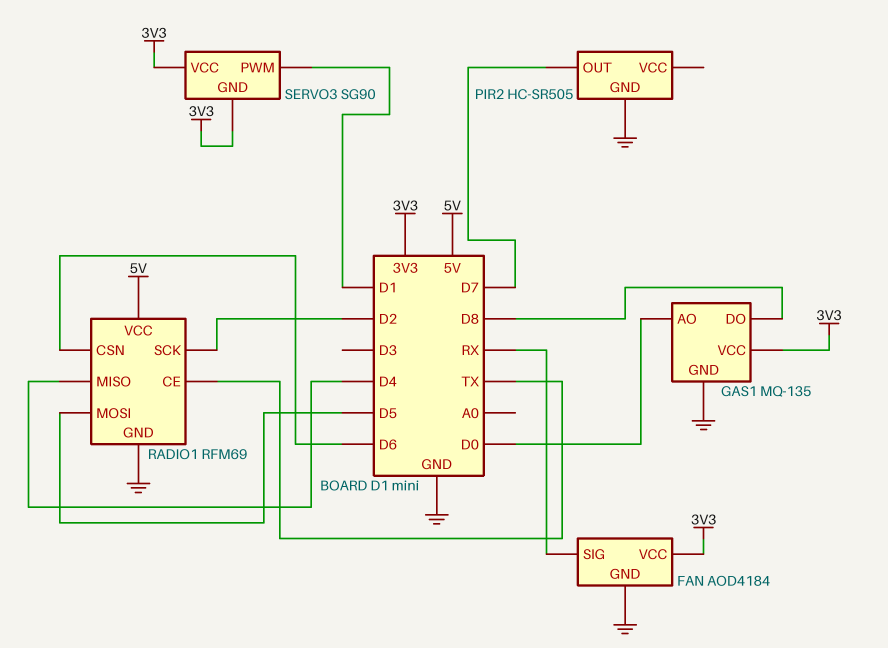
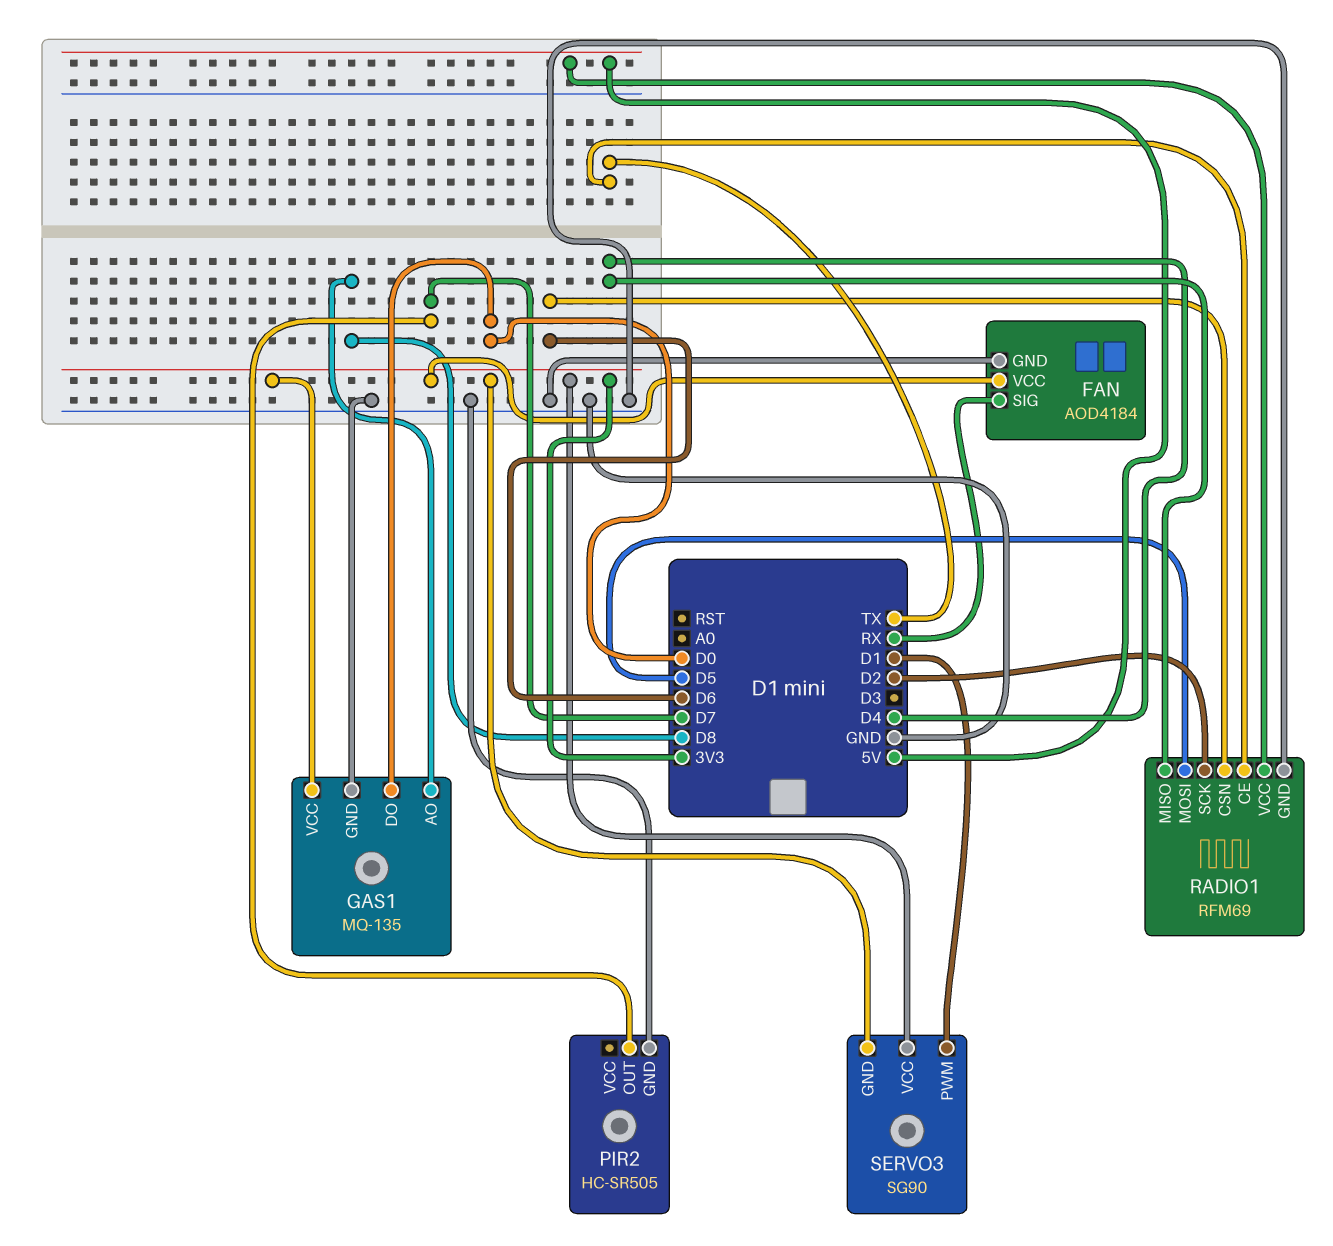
GAS1 pin AO: D0 -> D8
GAS1 pin DO: D8 -> D0

